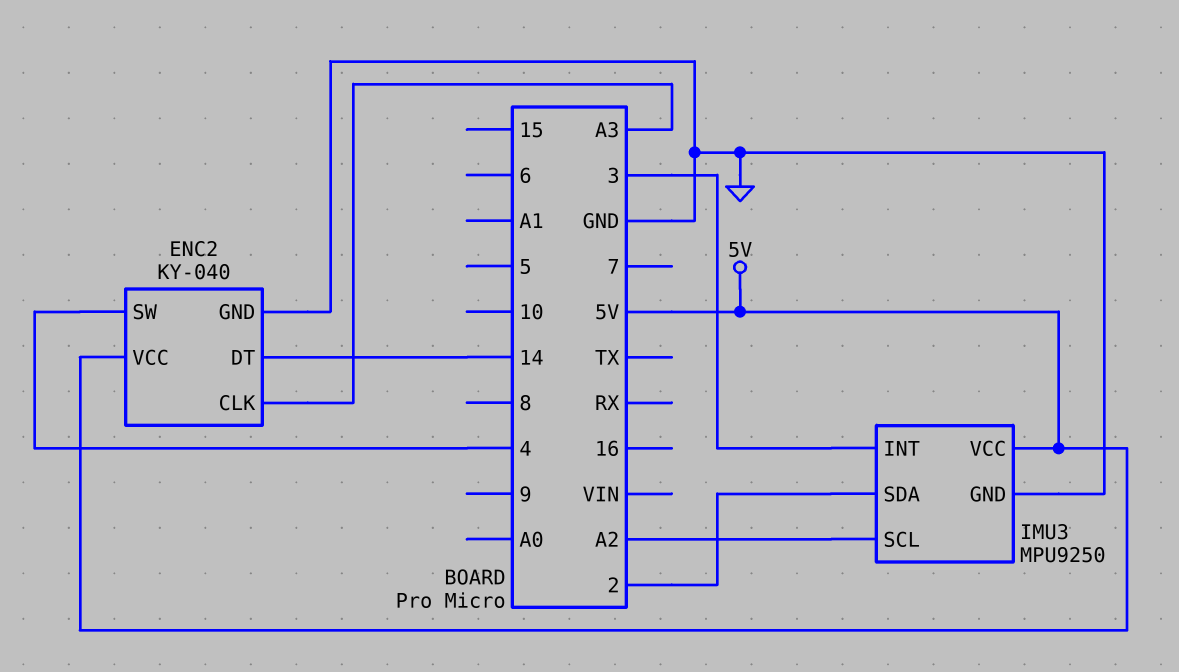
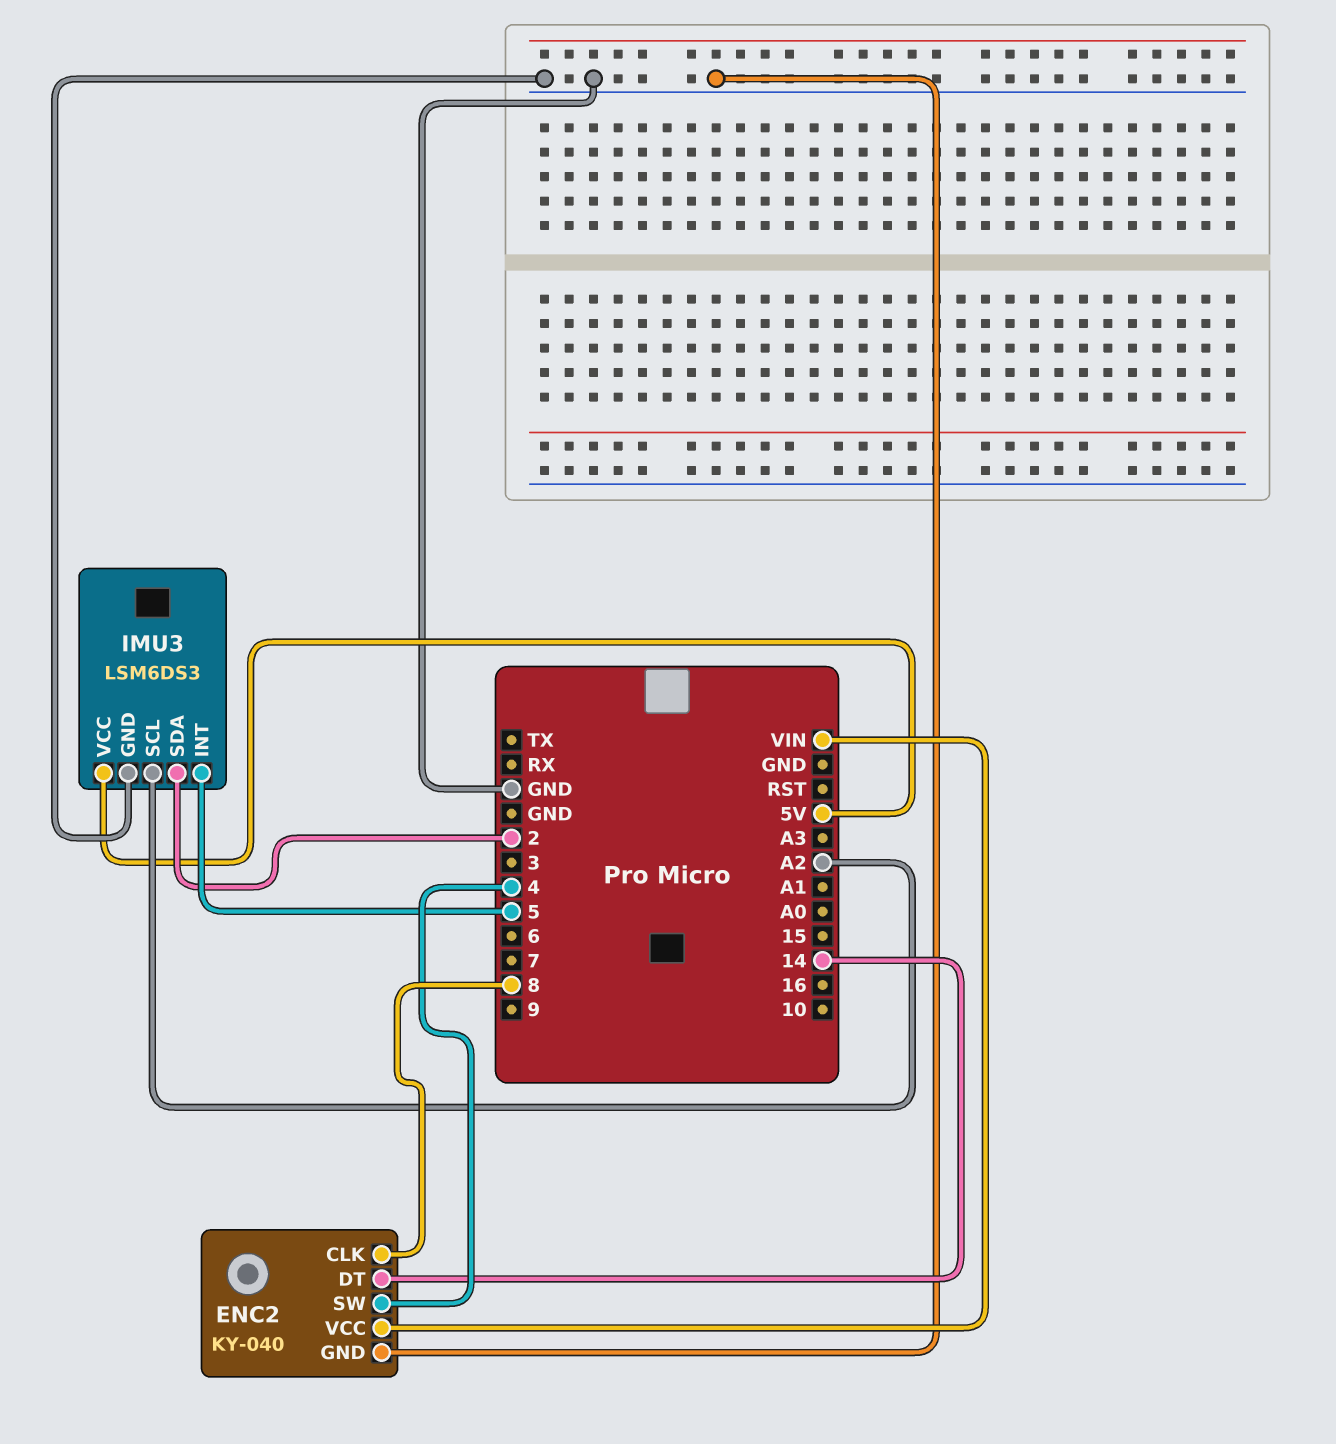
ENC2 pin CLK: A3 -> 8
ENC2 pin VCC: 5V -> VIN
IMU3: MPU9250 -> LSM6DS3
IMU3 pin INT: 3 -> 5

